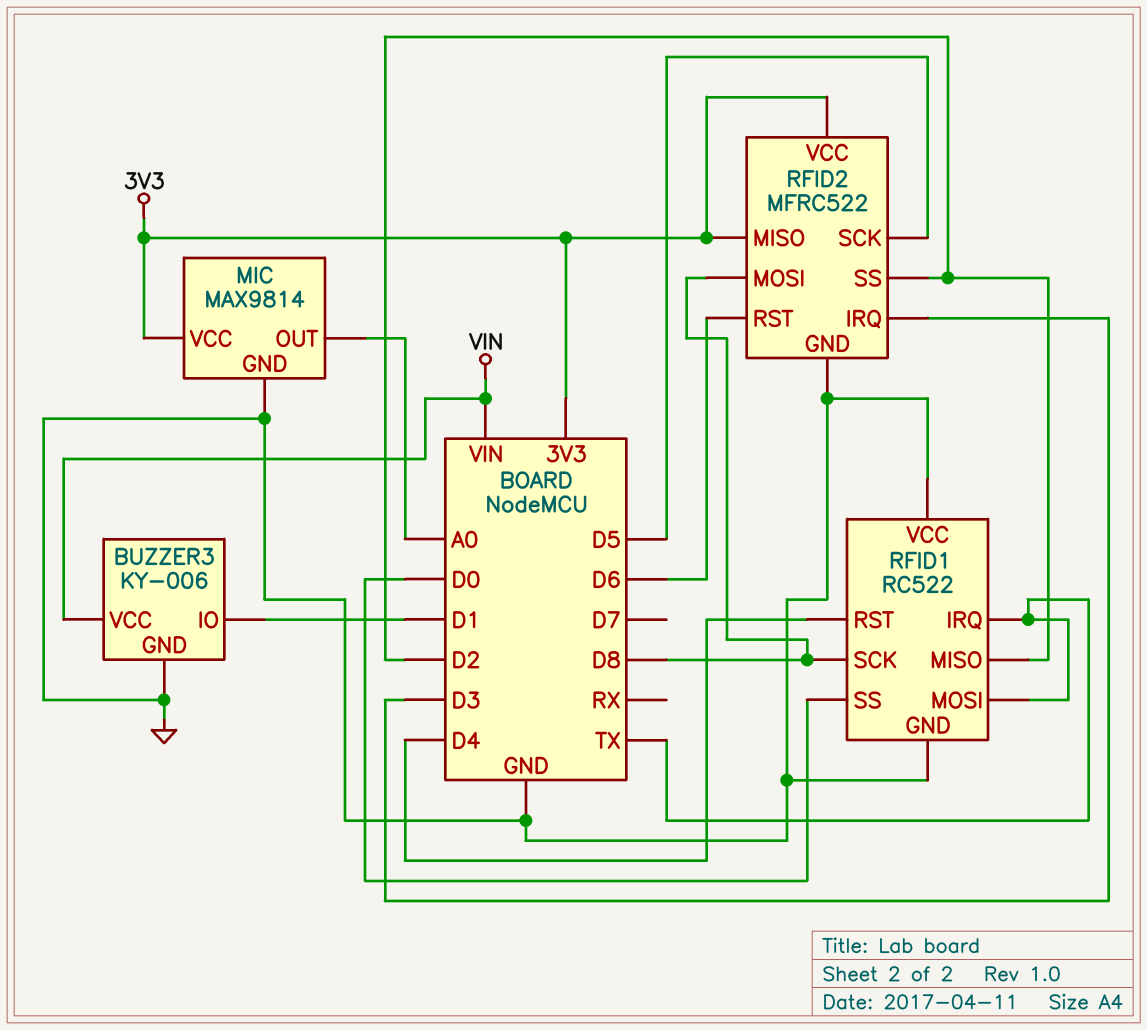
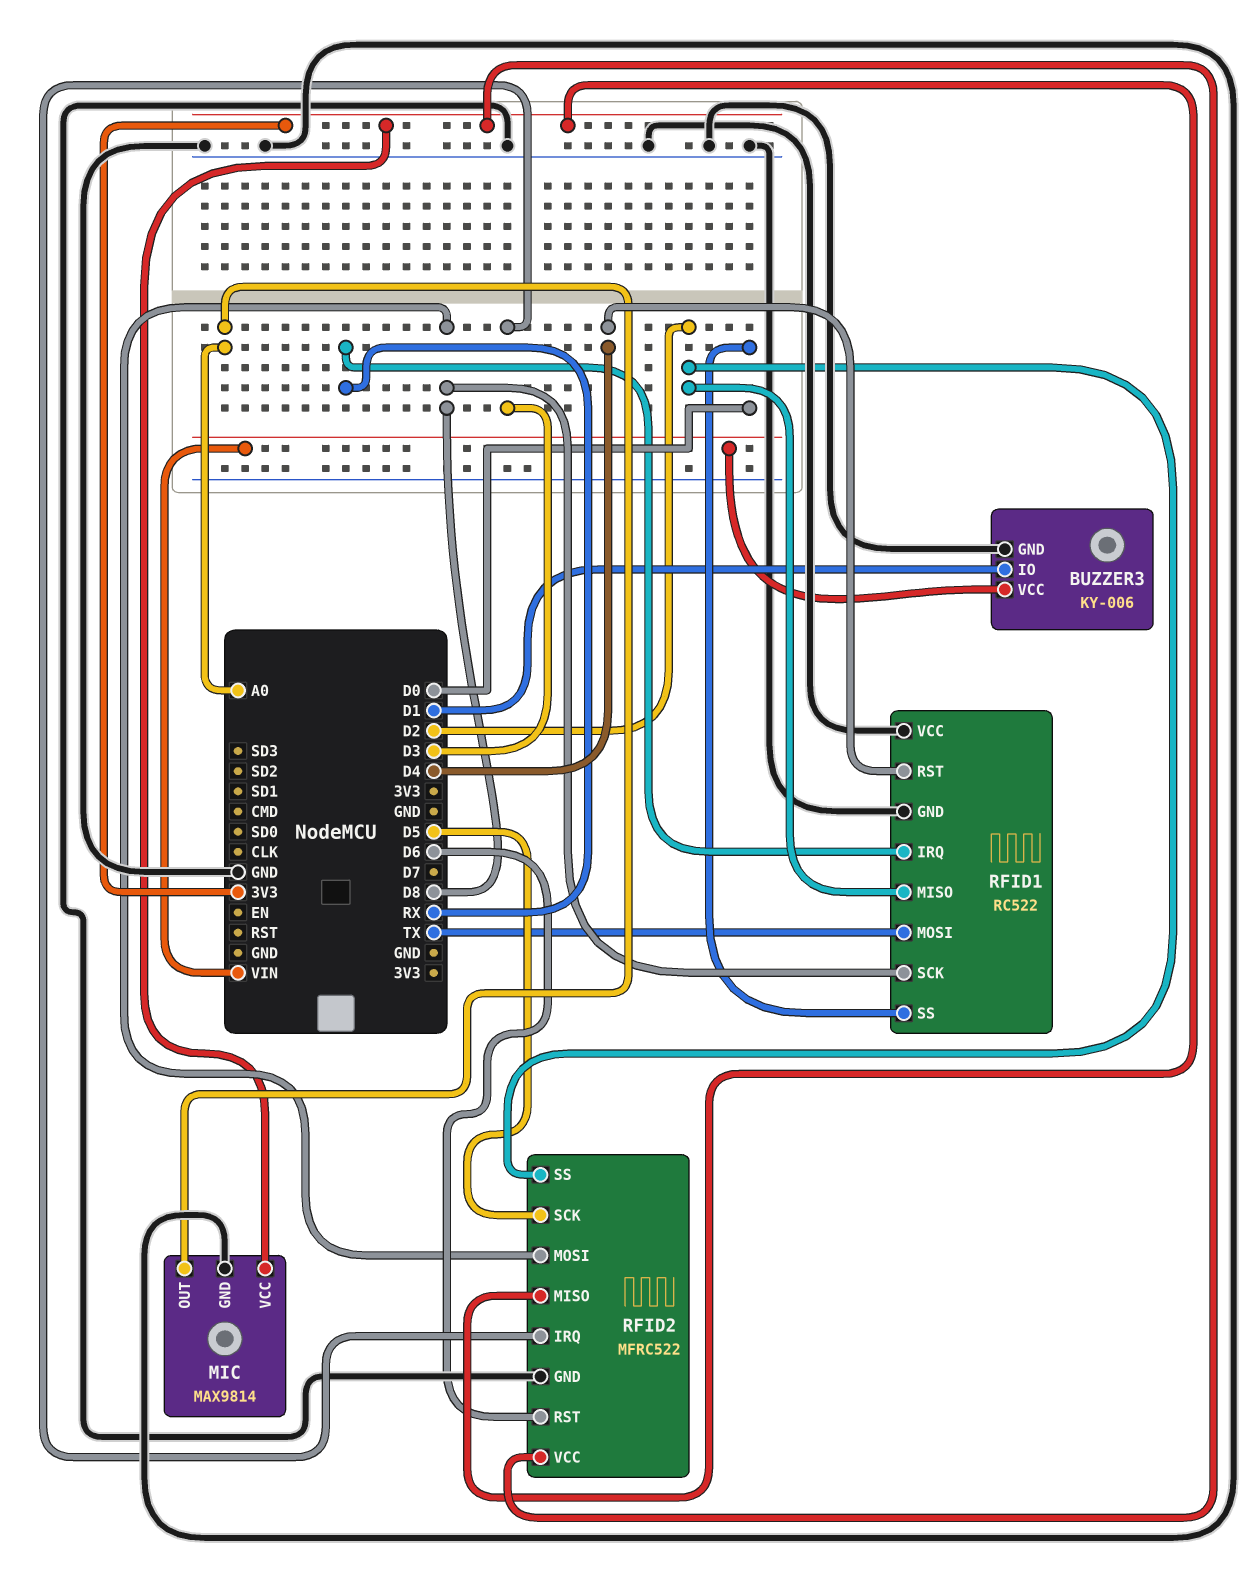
RFID1 pin IRQ: TX -> RX

